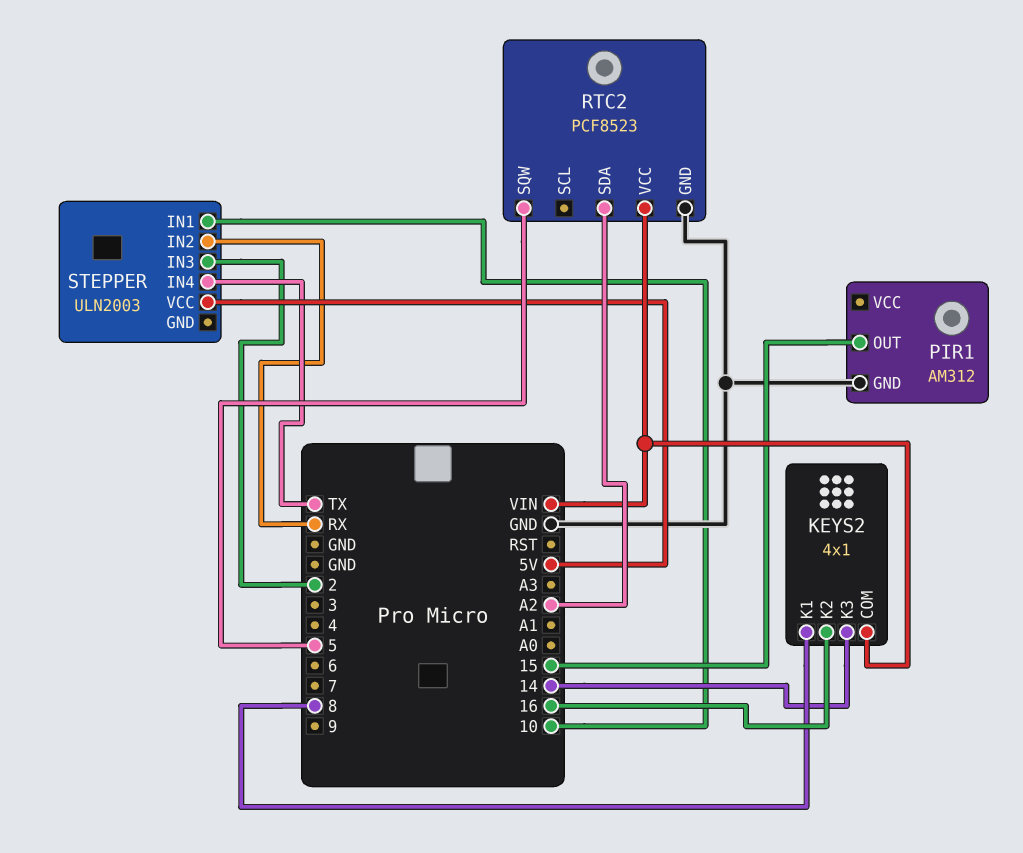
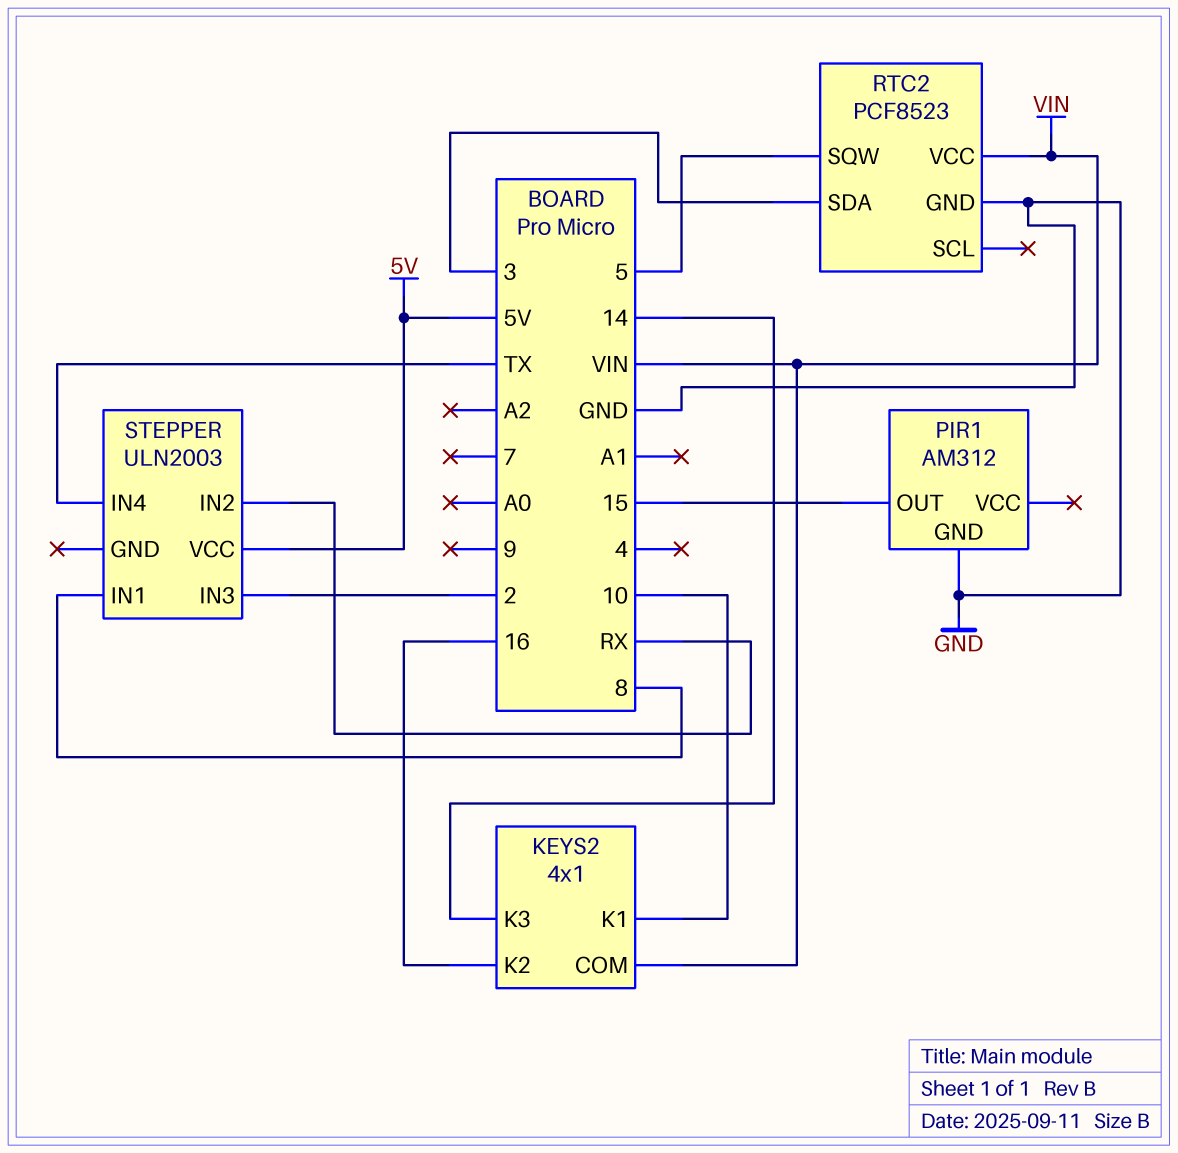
KEYS2 pin K1: 8 -> 10
RTC2 pin SDA: A2 -> 3
STEPPER pin IN1: 10 -> 8

